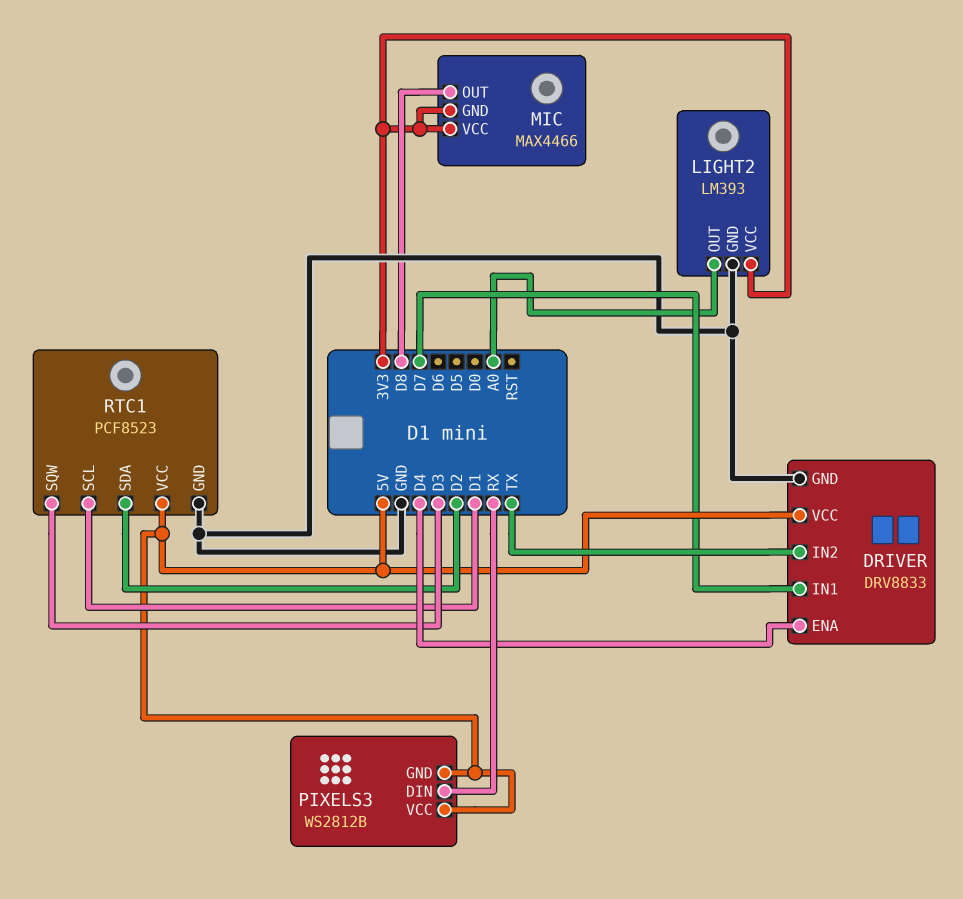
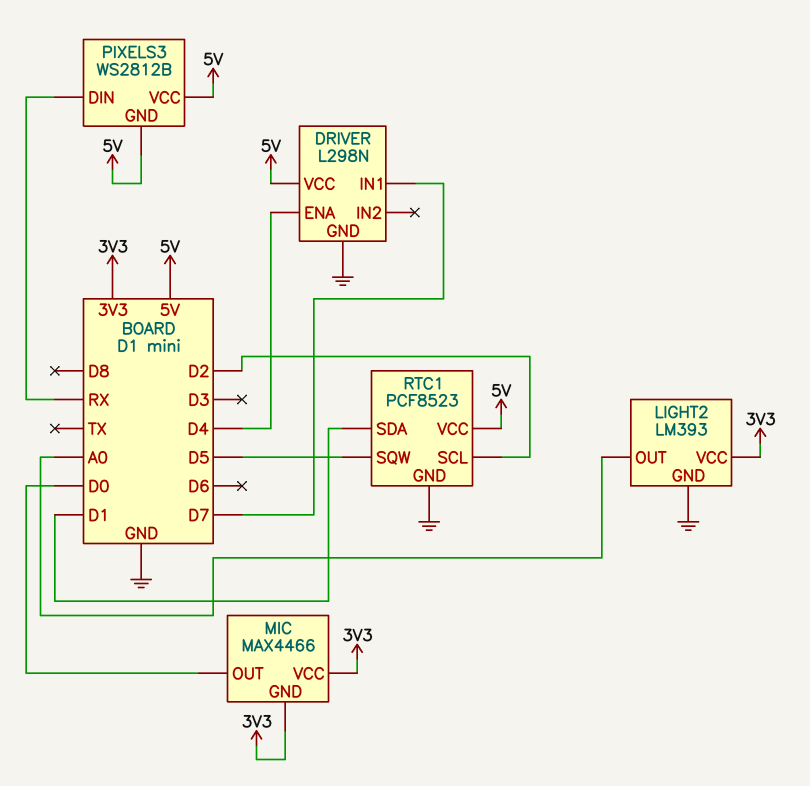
DRIVER: DRV8833 -> L298N
DRIVER pin IN2: TX -> none
MIC pin OUT: D8 -> D0
RTC1 pin SCL: D1 -> D2
RTC1 pin SDA: D2 -> D1
RTC1 pin SQW: D3 -> D5

